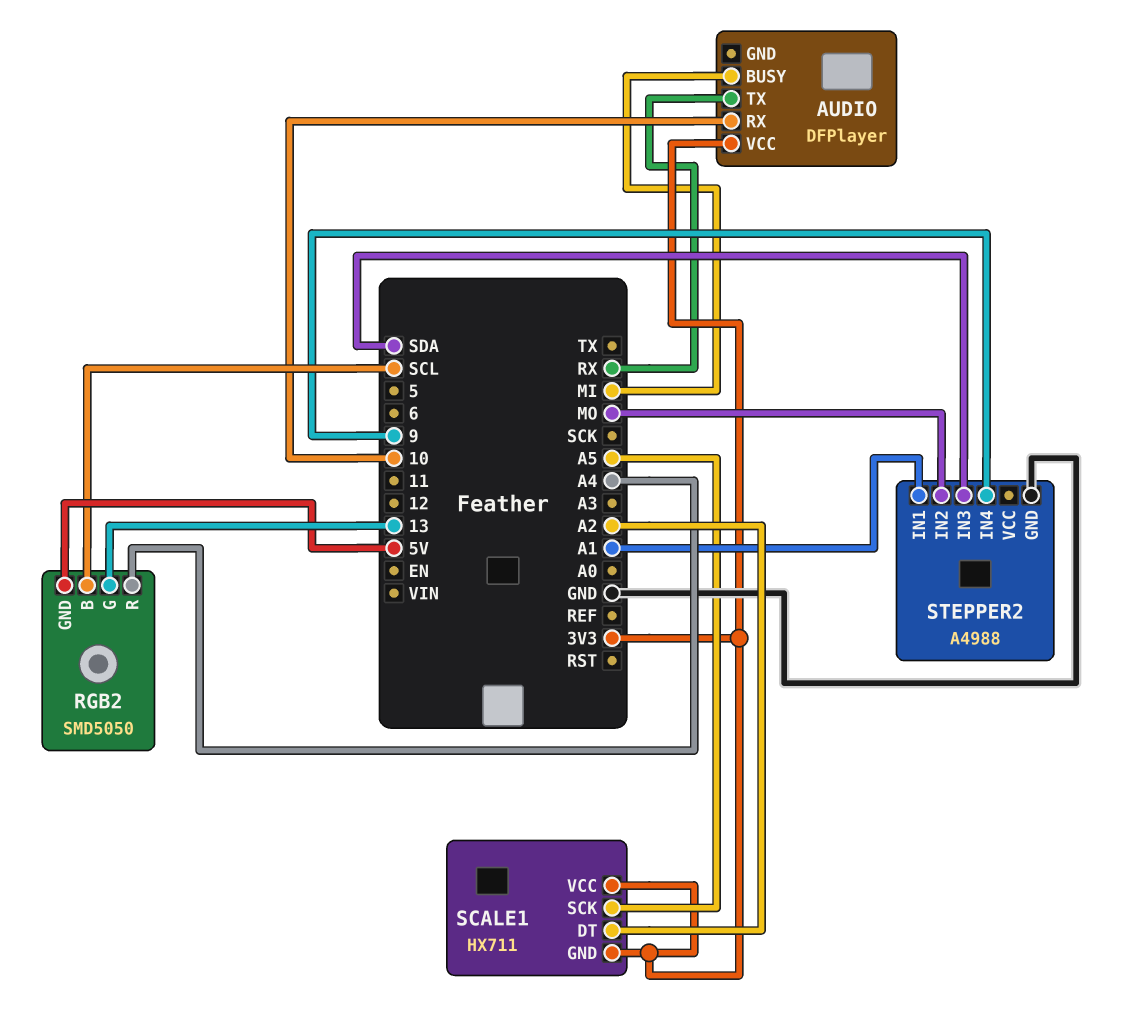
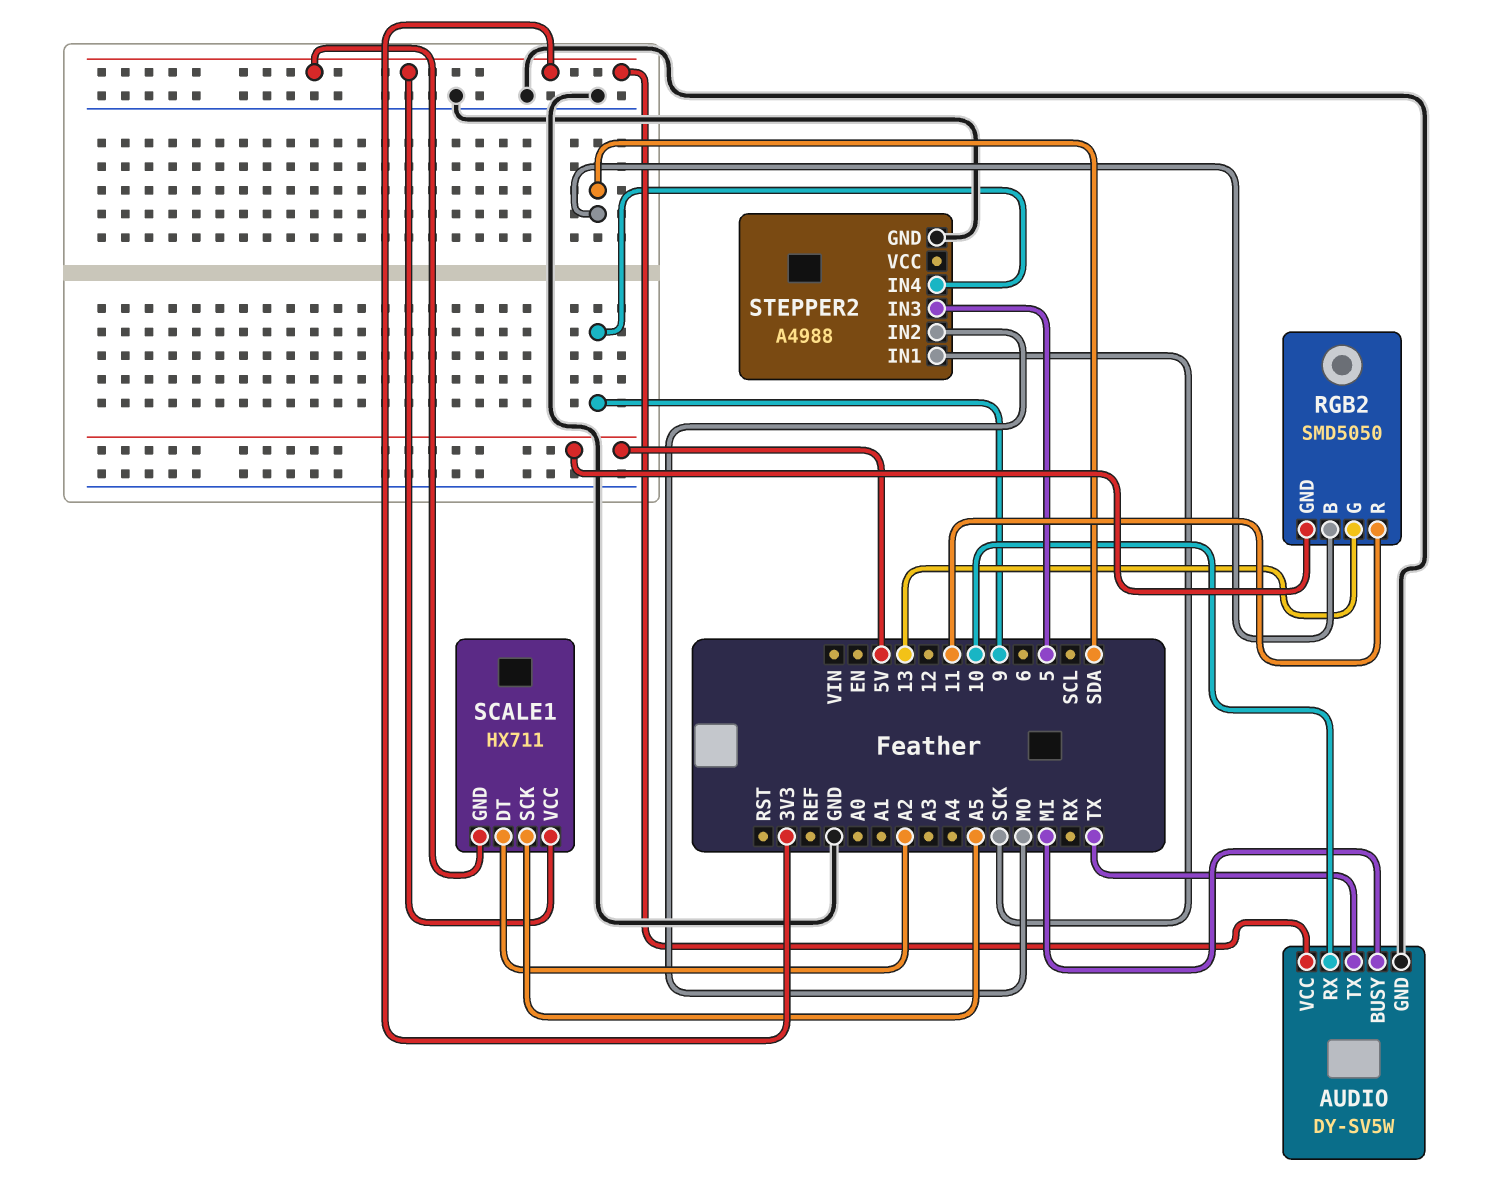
AUDIO: DFPlayer -> DY-SV5W
AUDIO pin GND: none -> GND
AUDIO pin TX: RX -> TX
RGB2 pin B: SCL -> SDA
RGB2 pin R: A4 -> 11
STEPPER2 pin IN1: A1 -> SCK
STEPPER2 pin IN3: SDA -> 5

